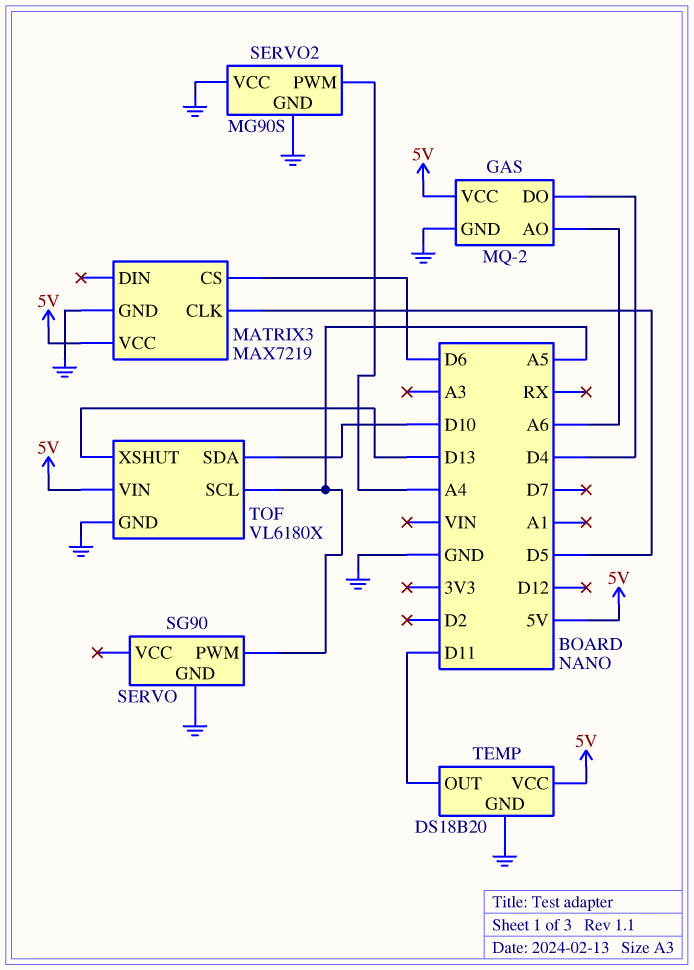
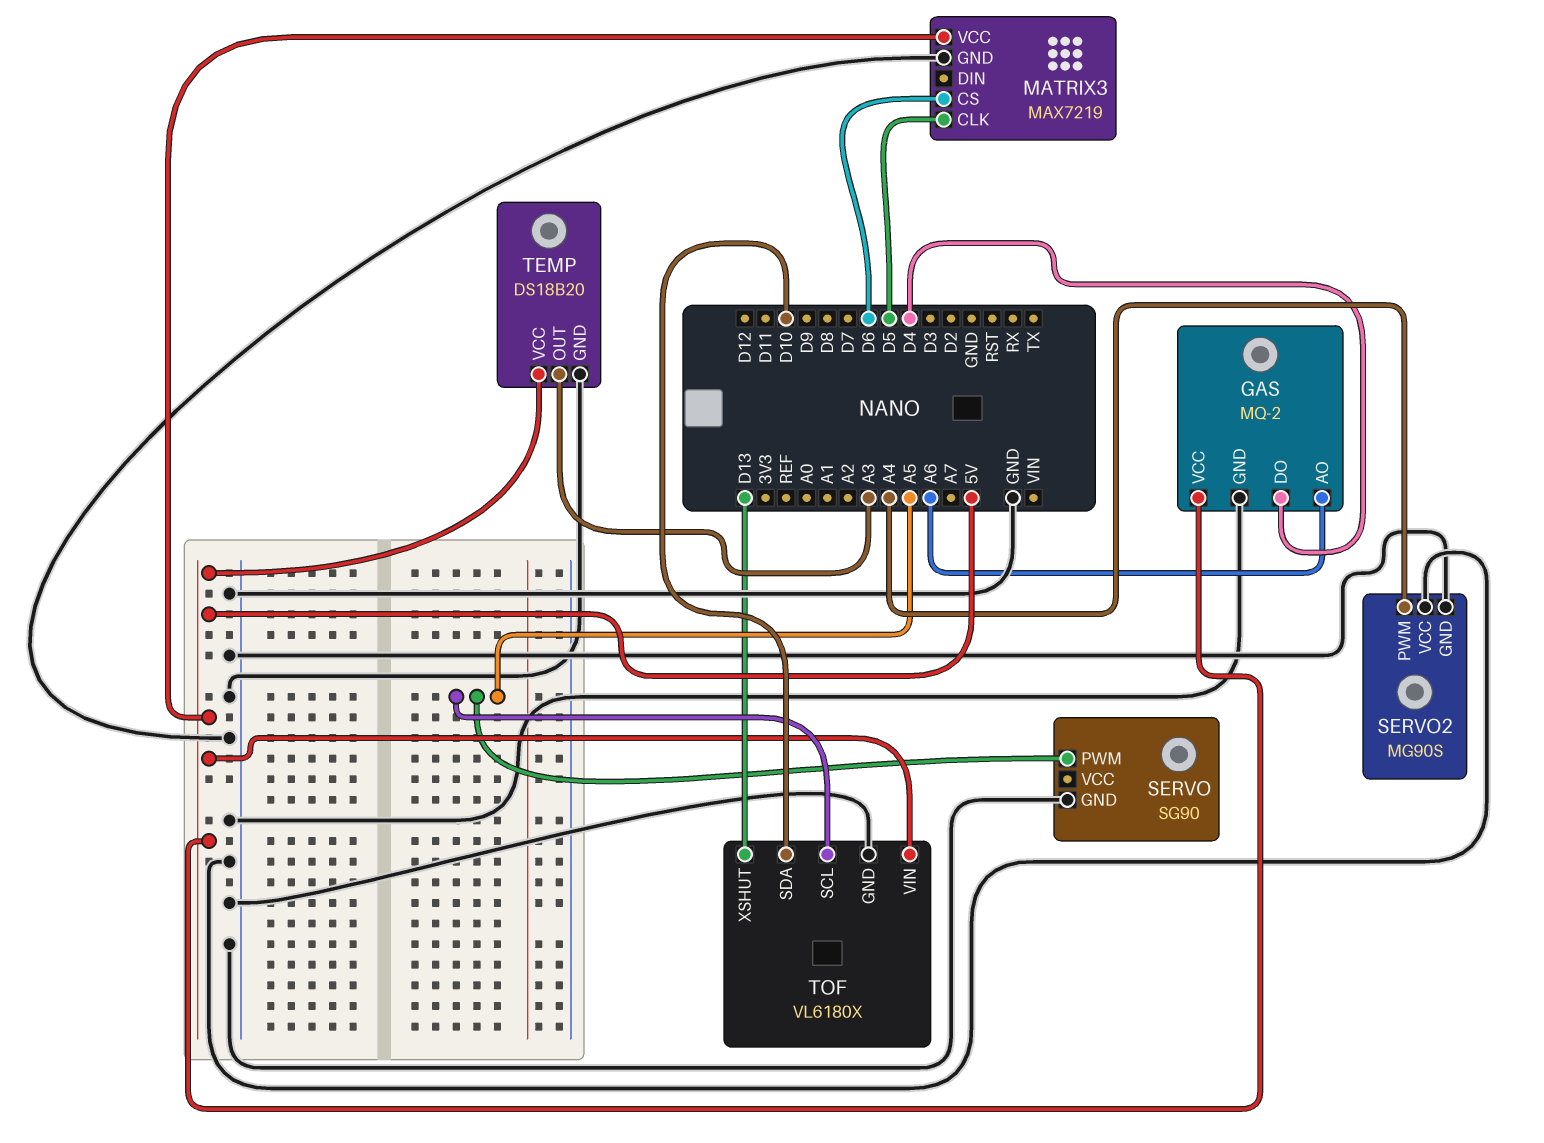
TEMP pin OUT: D11 -> A3

